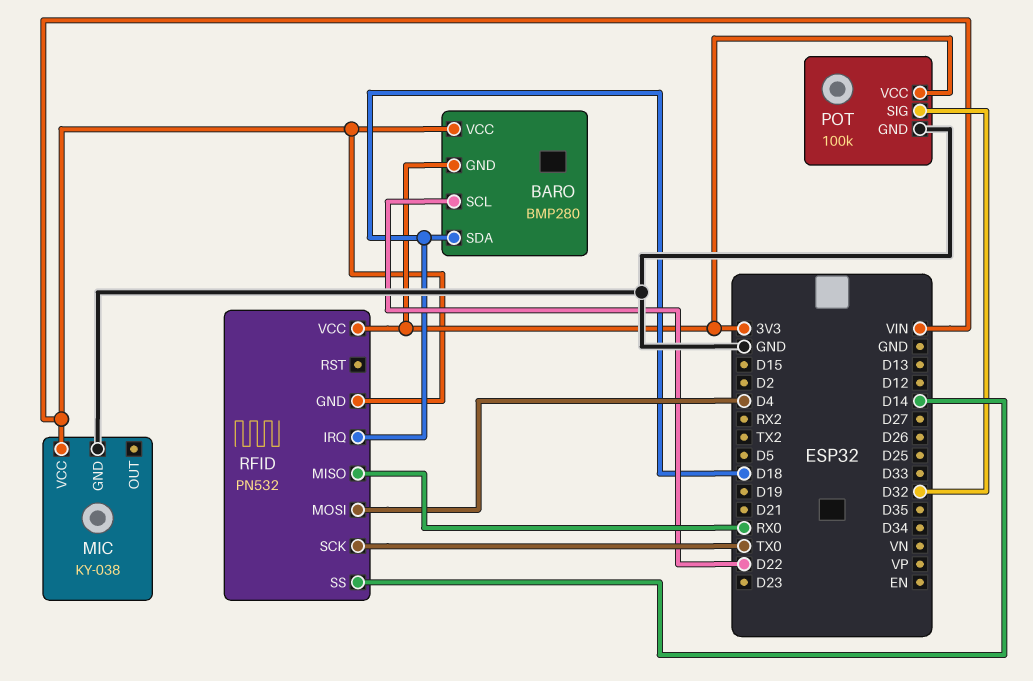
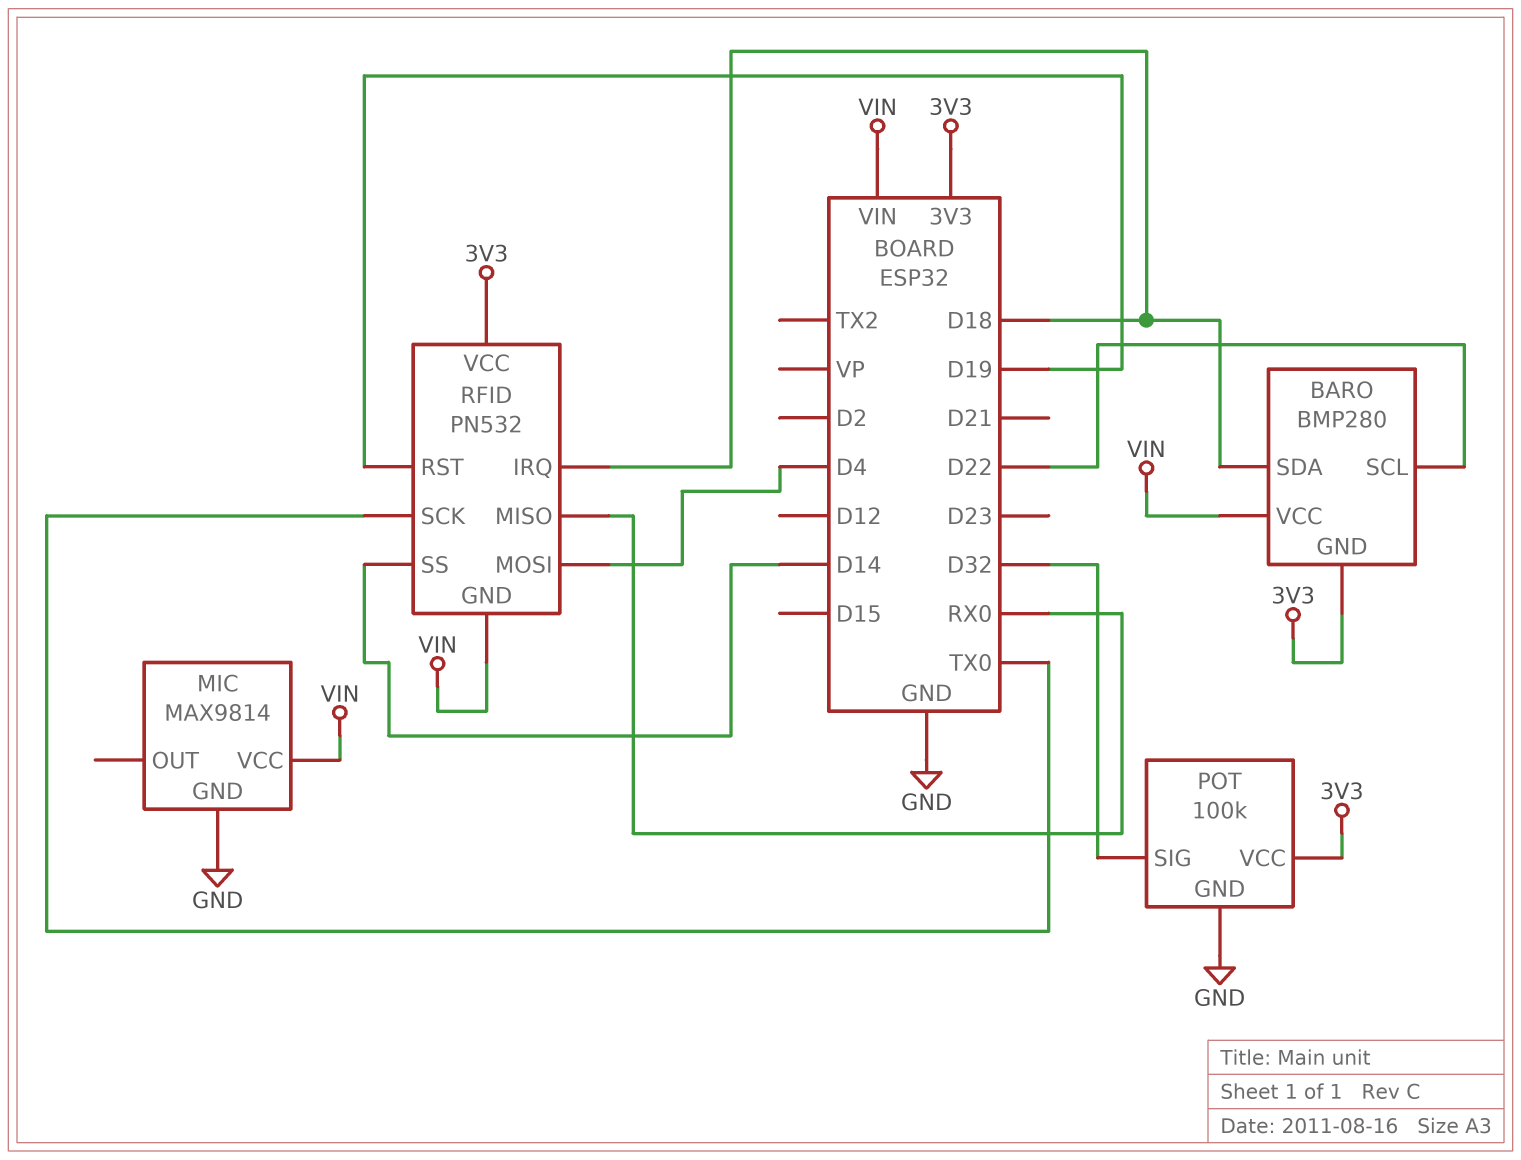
MIC: KY-038 -> MAX9814
RFID pin RST: none -> D19

